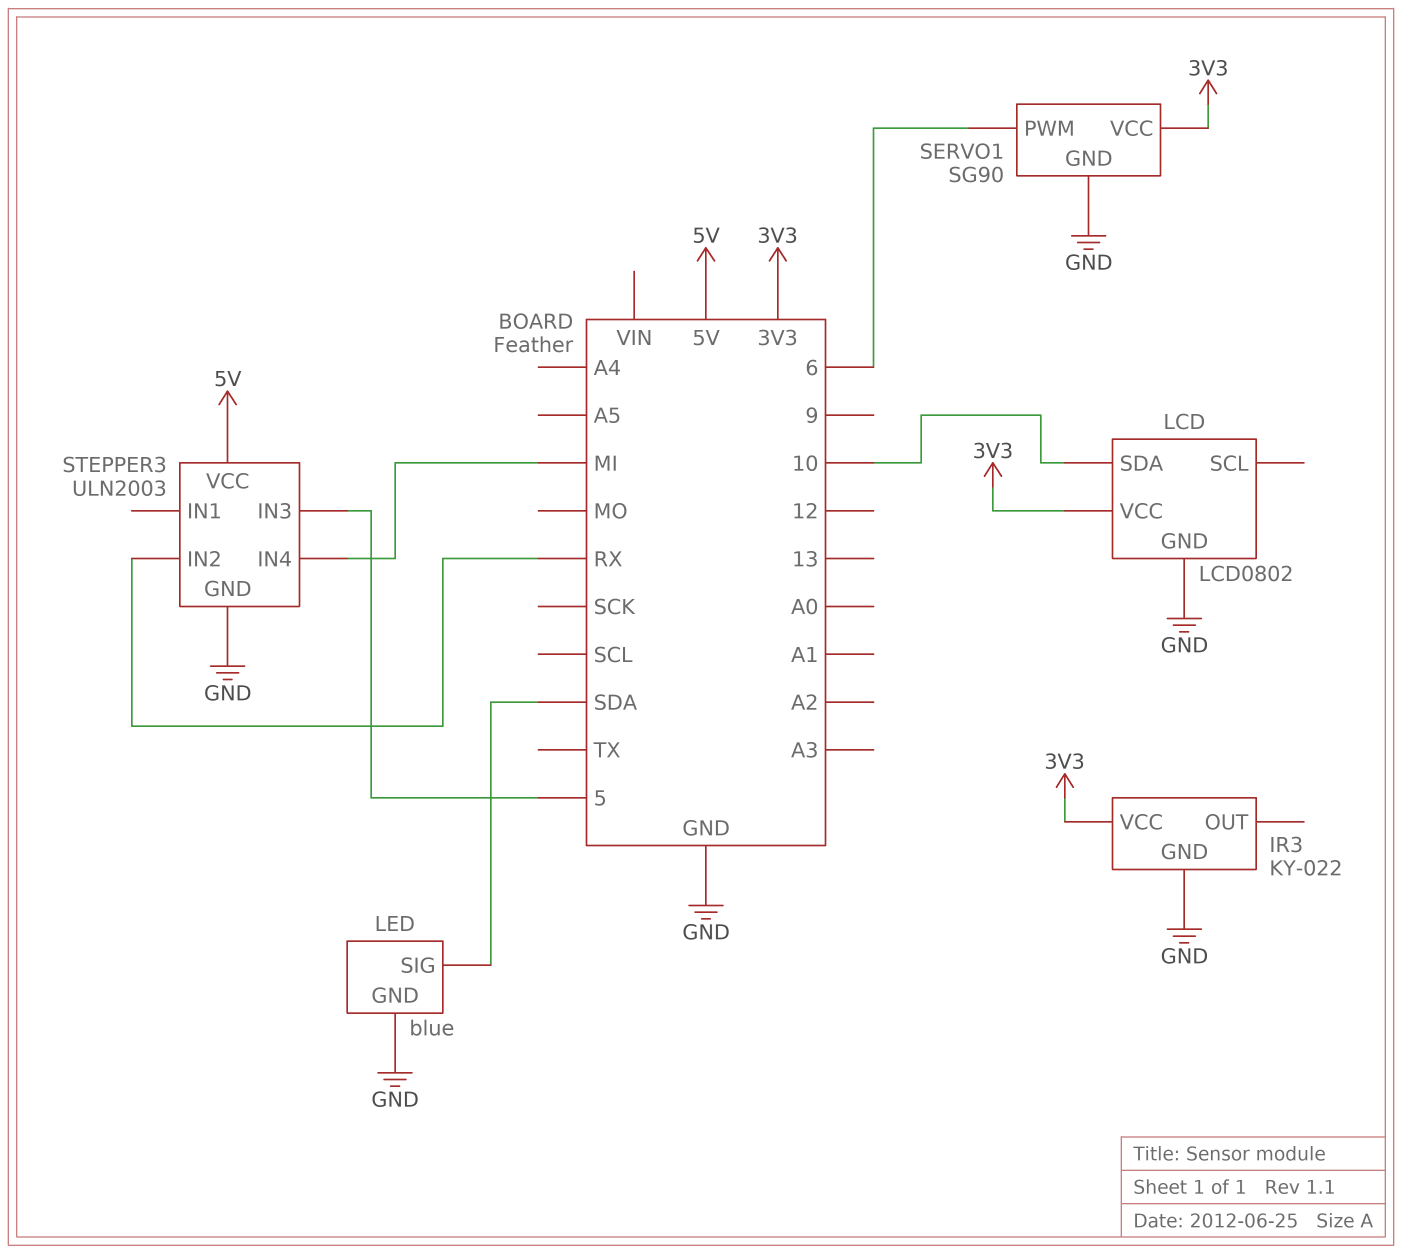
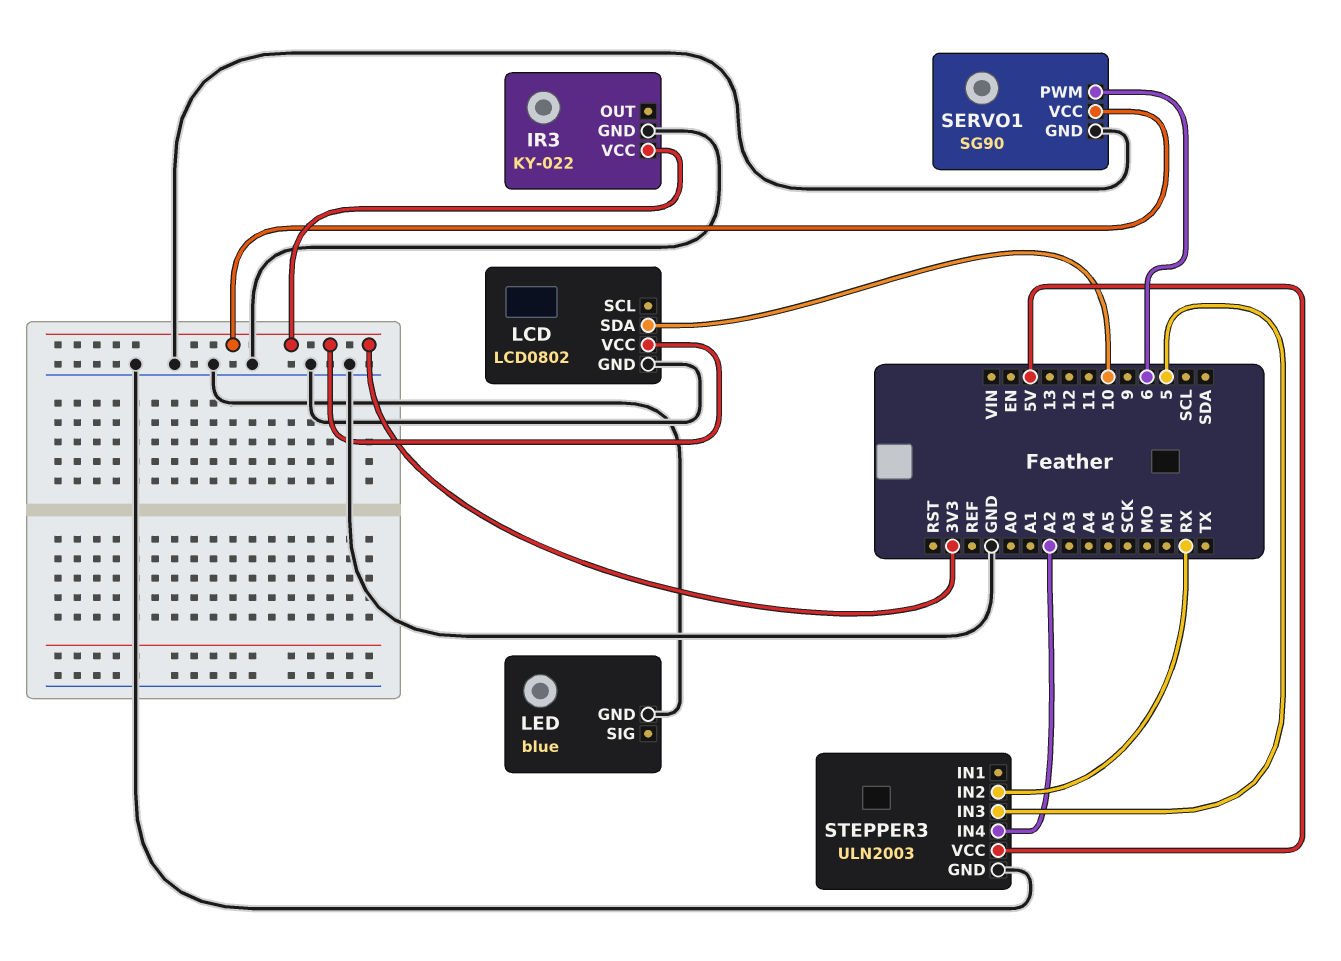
LED pin SIG: SDA -> none
STEPPER3 pin IN4: MI -> A2

